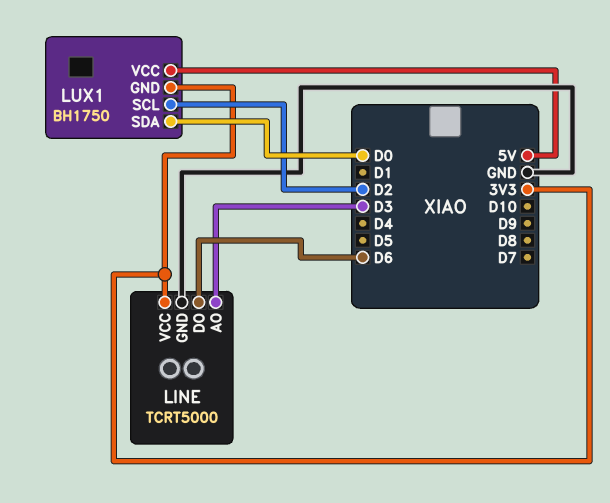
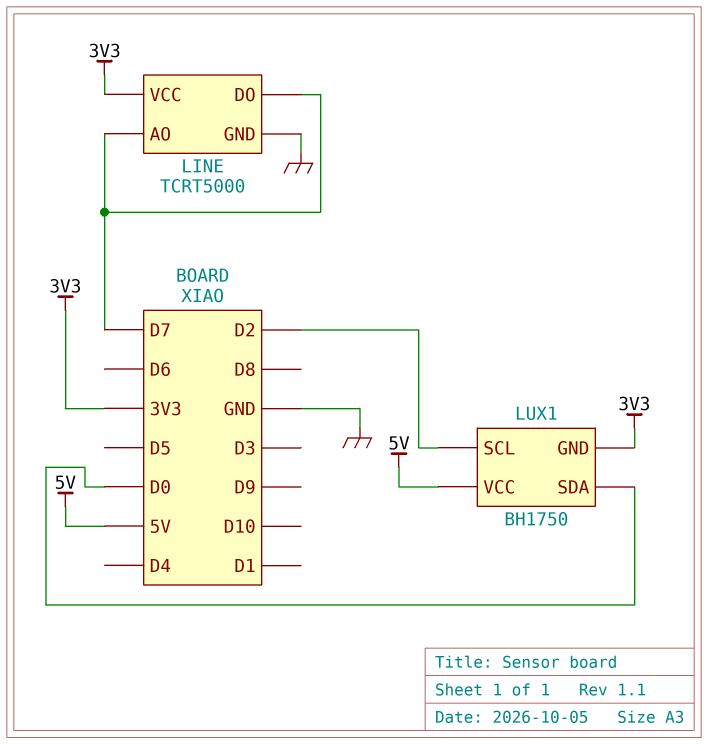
LINE pin AO: D3 -> D7
LINE pin DO: D6 -> D7

